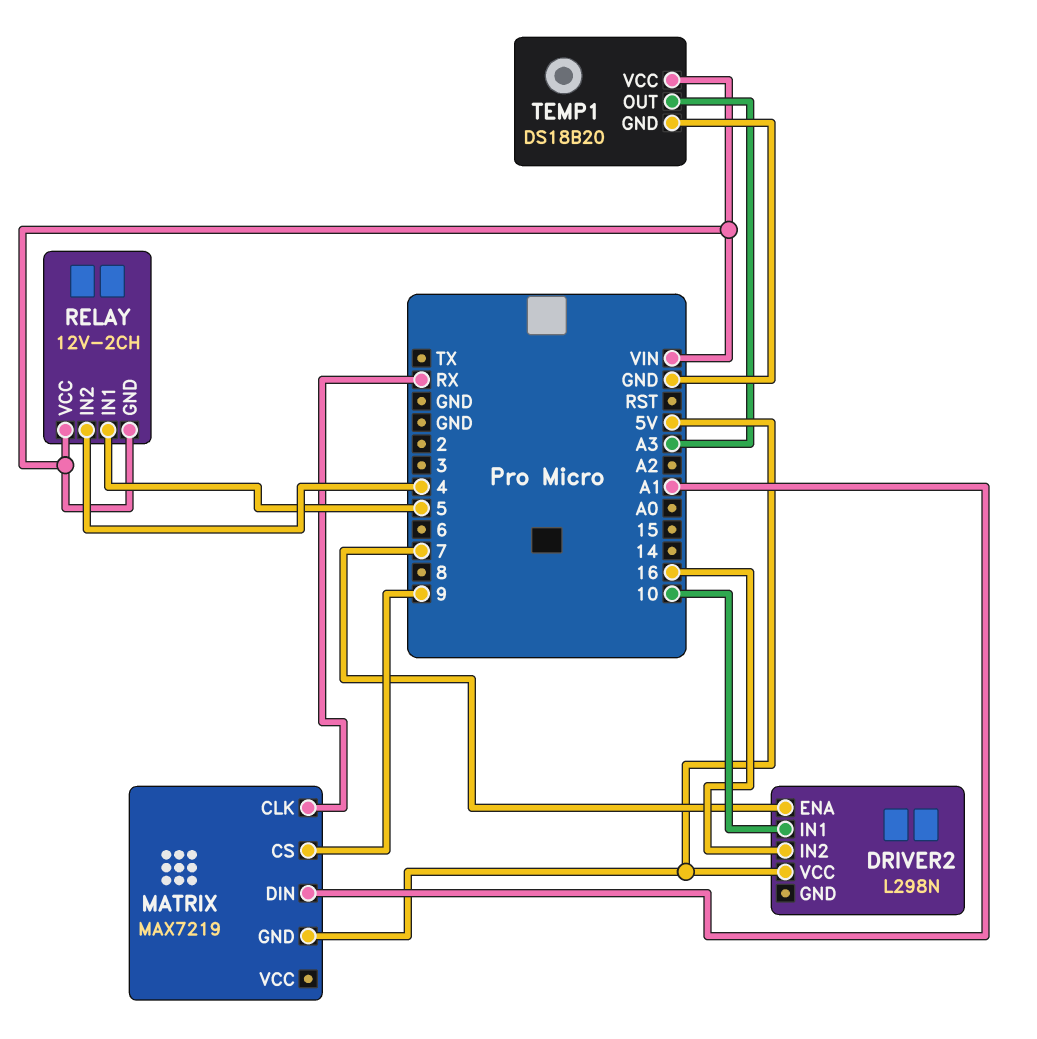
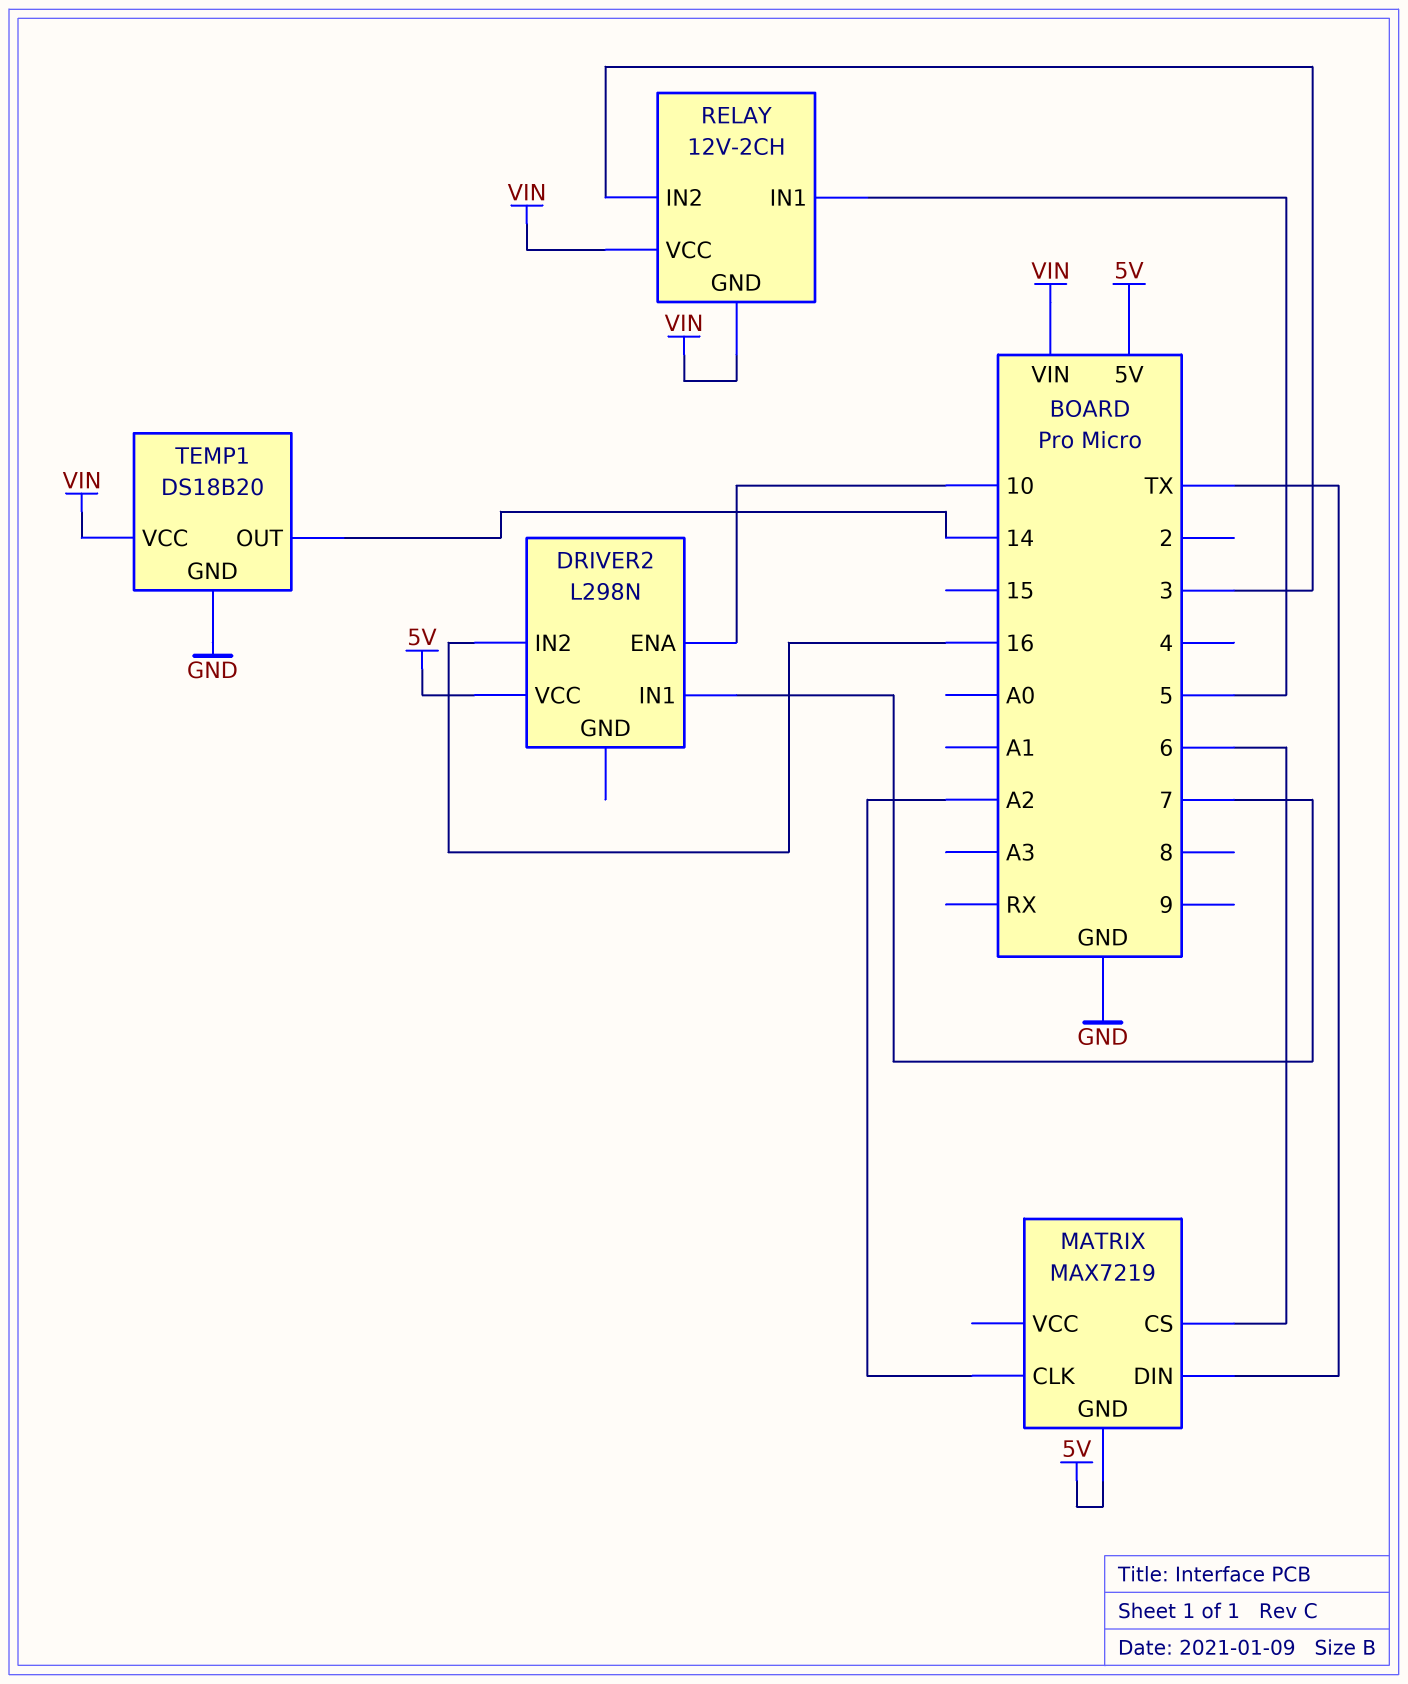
DRIVER2 pin ENA: 7 -> 10
DRIVER2 pin IN1: 10 -> 7
MATRIX pin CLK: RX -> A2
MATRIX pin CS: 9 -> 6
MATRIX pin DIN: A1 -> TX
RELAY pin IN2: 4 -> 3
TEMP1 pin OUT: A3 -> 14

